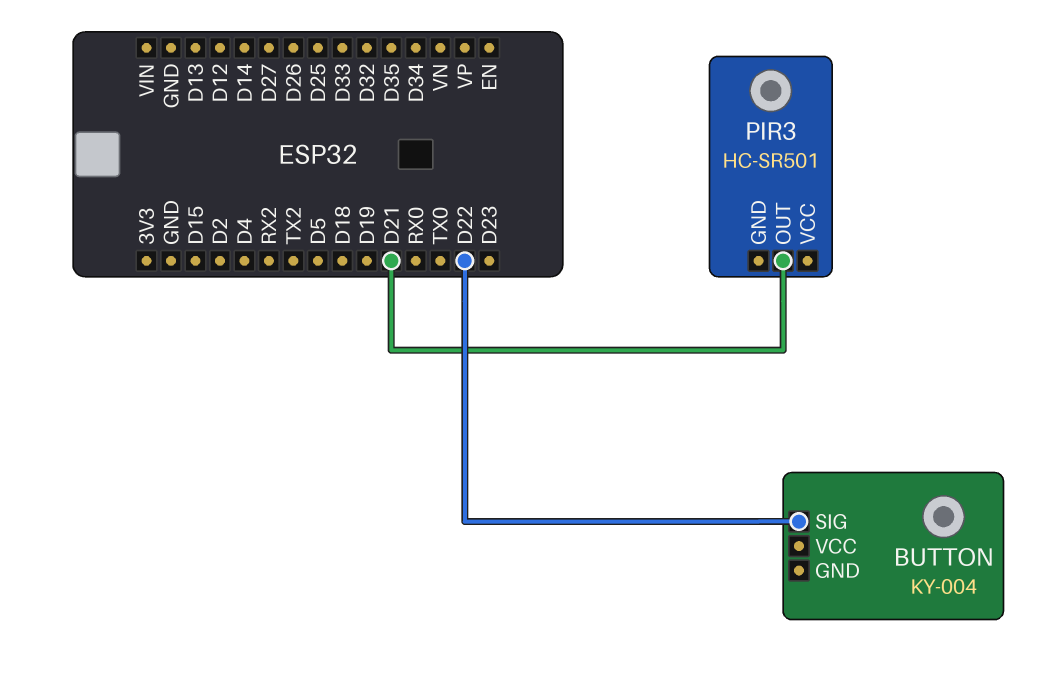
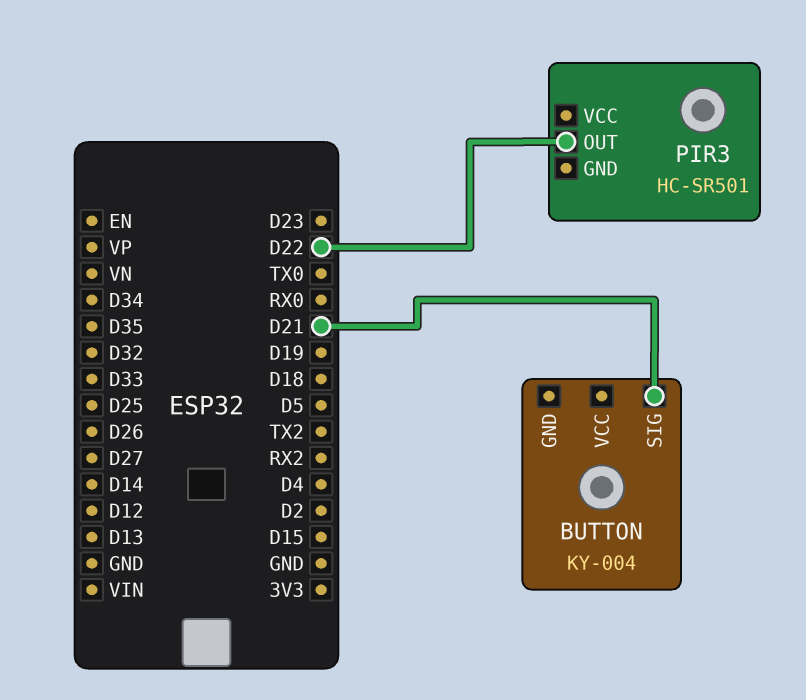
BUTTON pin SIG: D22 -> D21
PIR3 pin OUT: D21 -> D22

